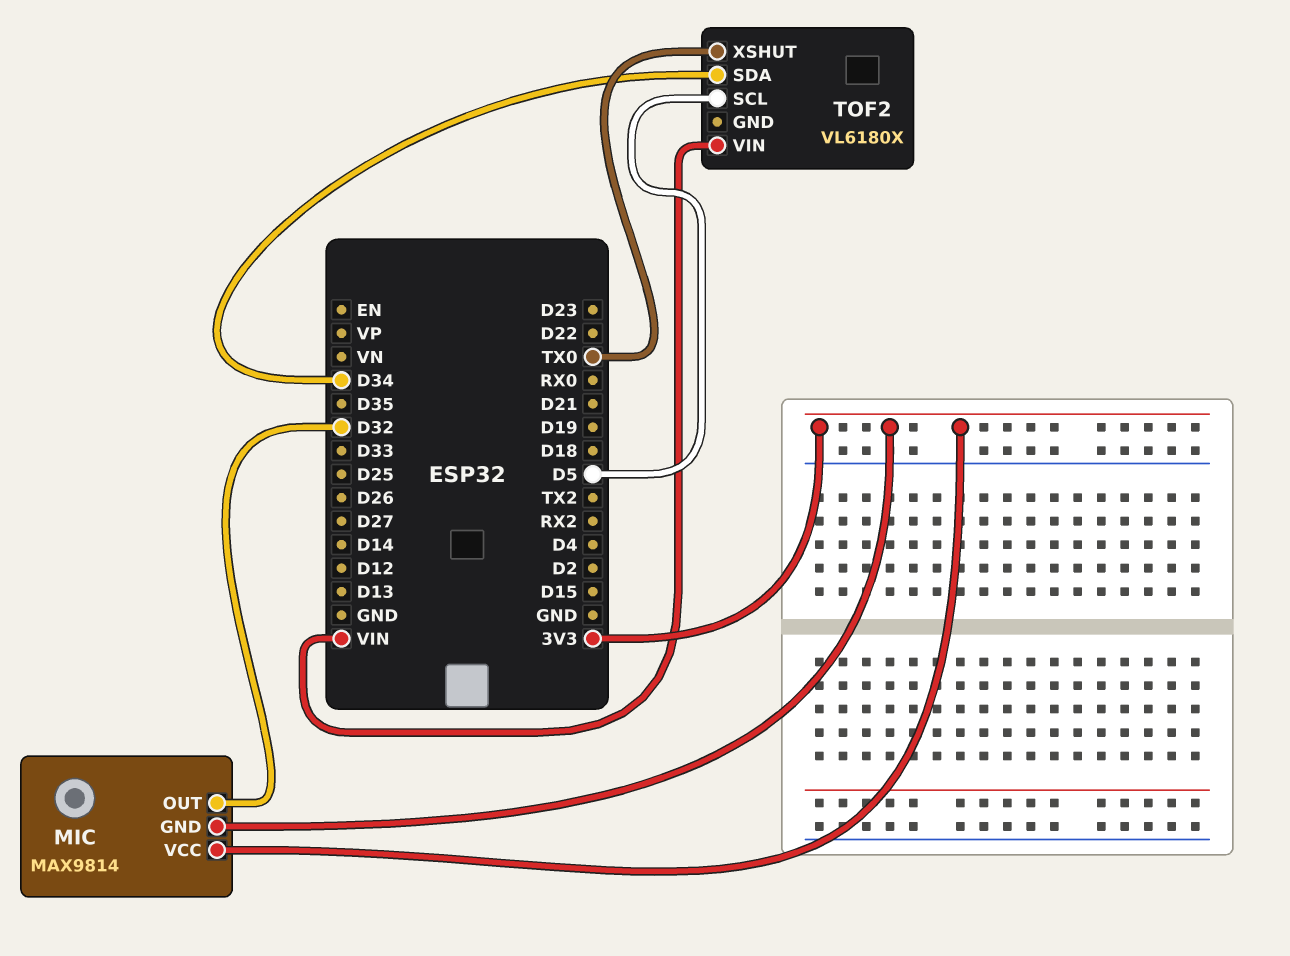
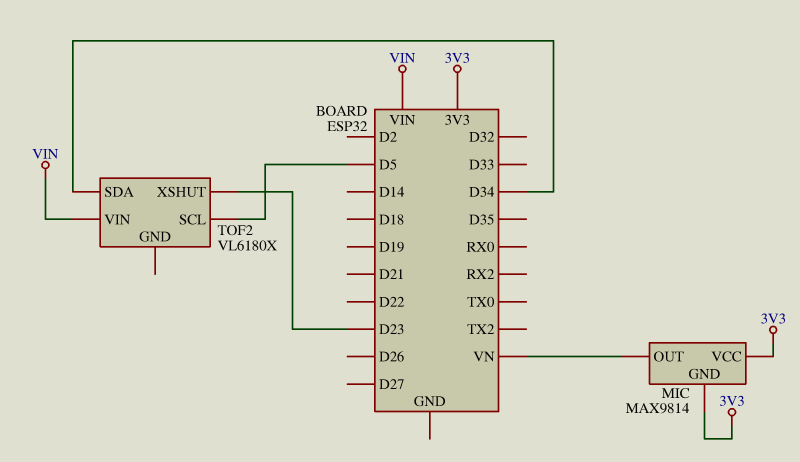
MIC pin OUT: D32 -> VN
TOF2 pin XSHUT: TX0 -> D23

